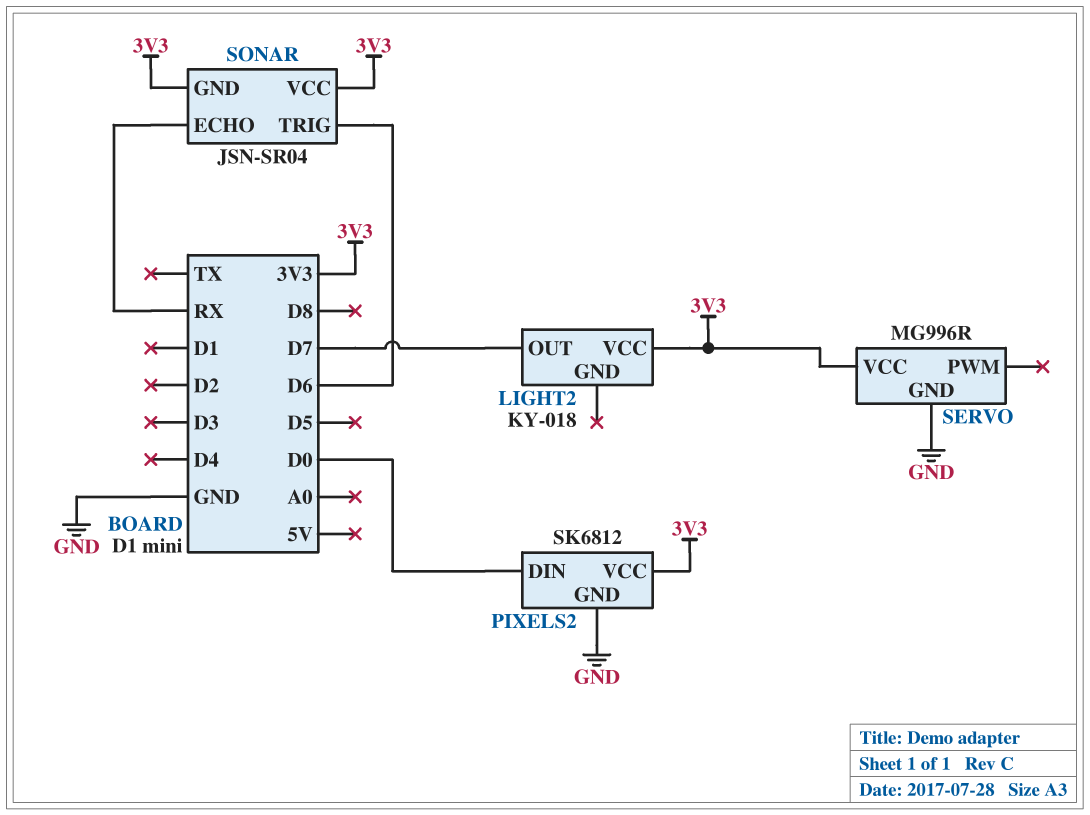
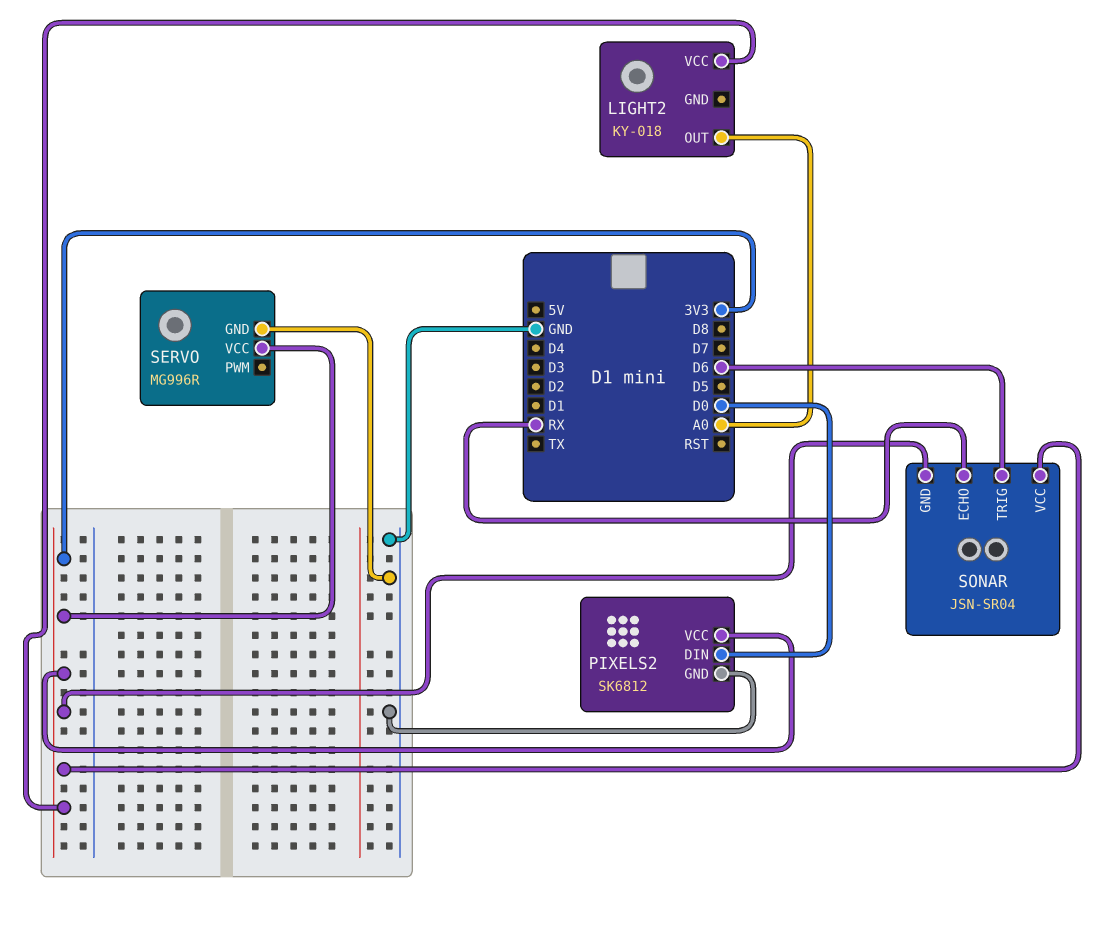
LIGHT2 pin OUT: D7 -> A0

